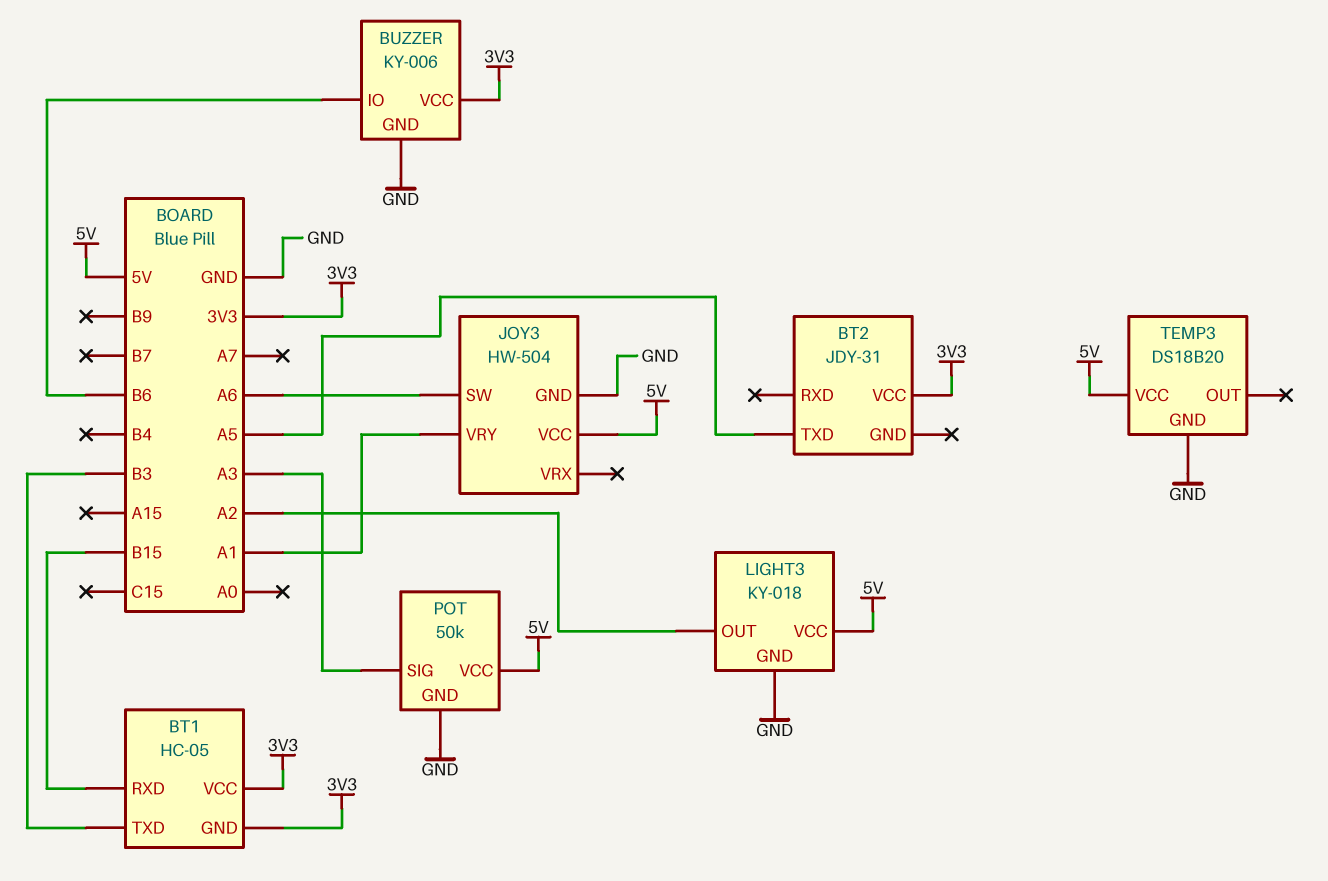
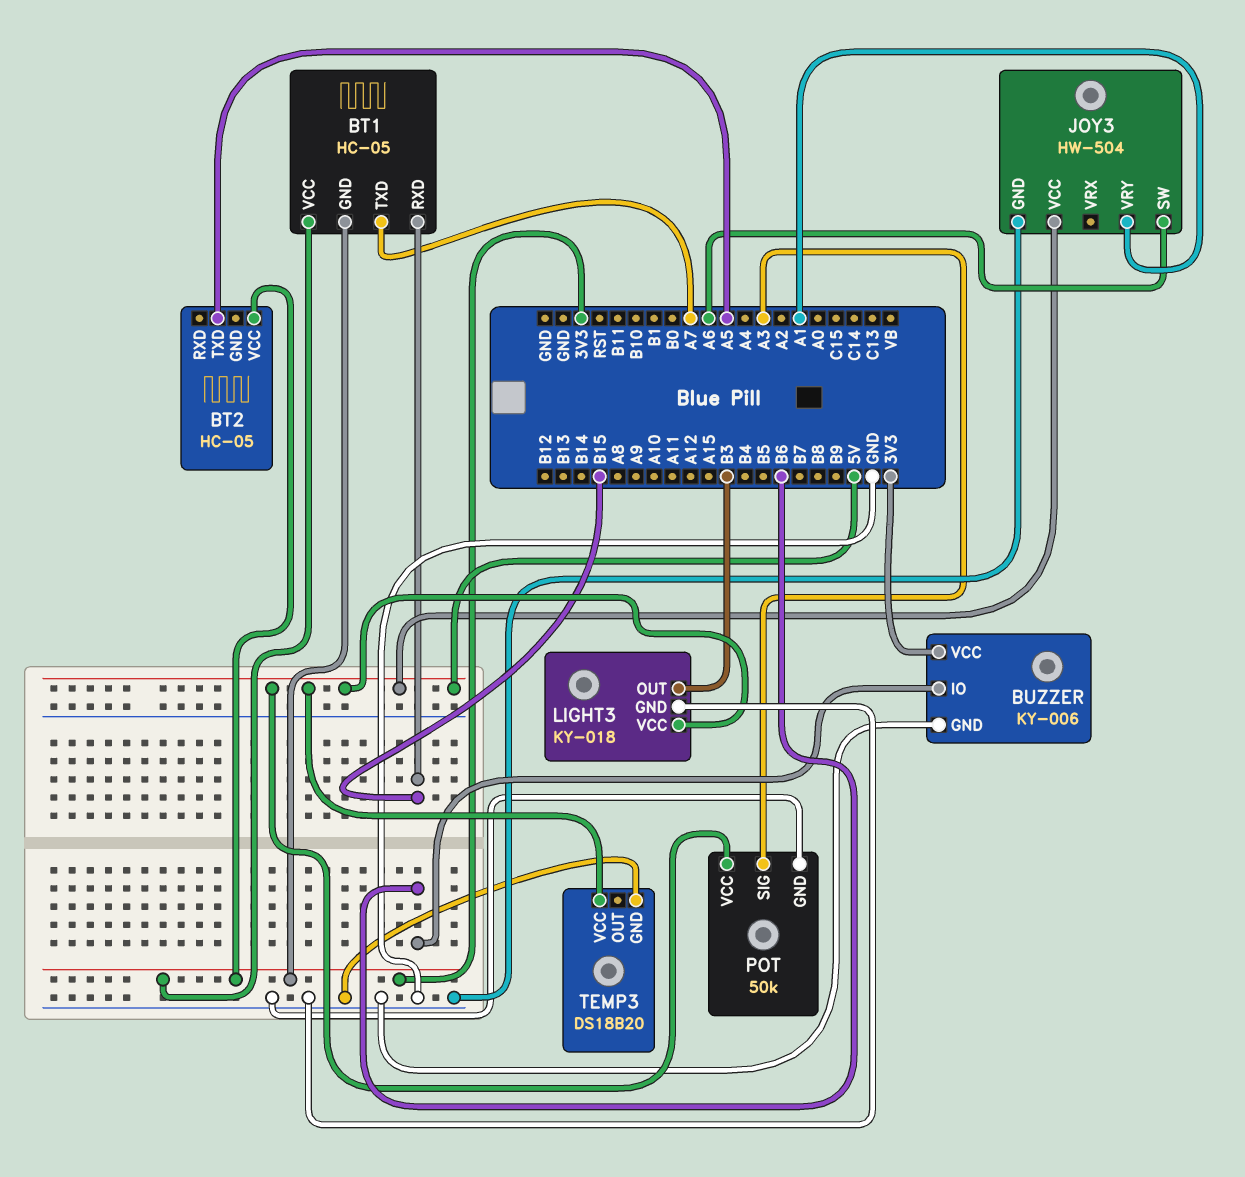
BT1 pin TXD: B3 -> A7
BT2: JDY-31 -> HC-05
LIGHT3 pin OUT: A2 -> B3

